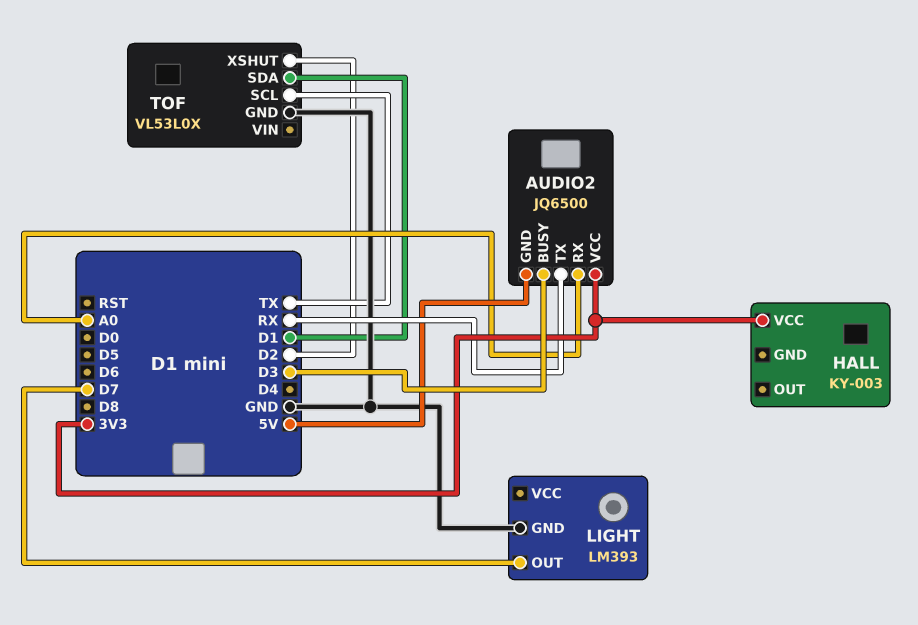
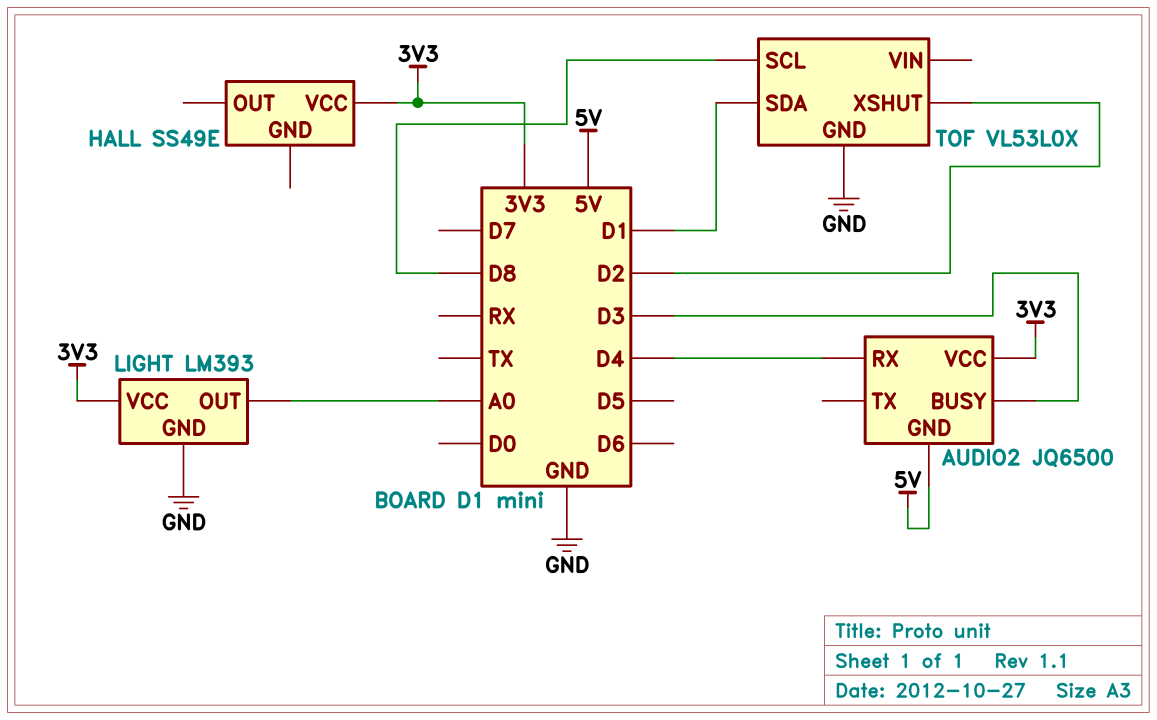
AUDIO2 pin RX: A0 -> D4
AUDIO2 pin TX: RX -> none
HALL: KY-003 -> SS49E
LIGHT pin OUT: D7 -> A0
LIGHT pin VCC: none -> 3V3
TOF pin SCL: TX -> D8

